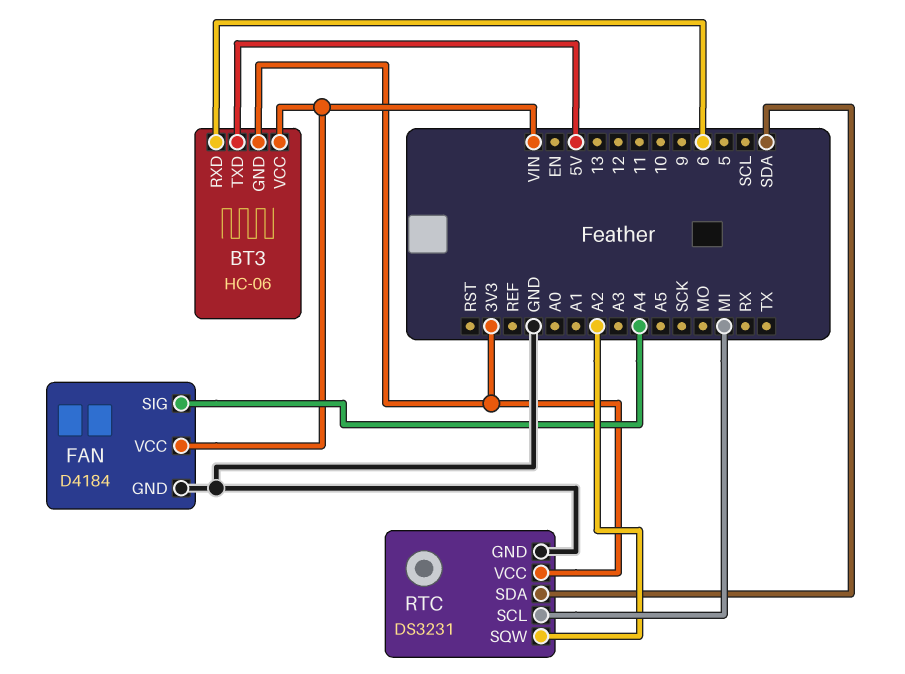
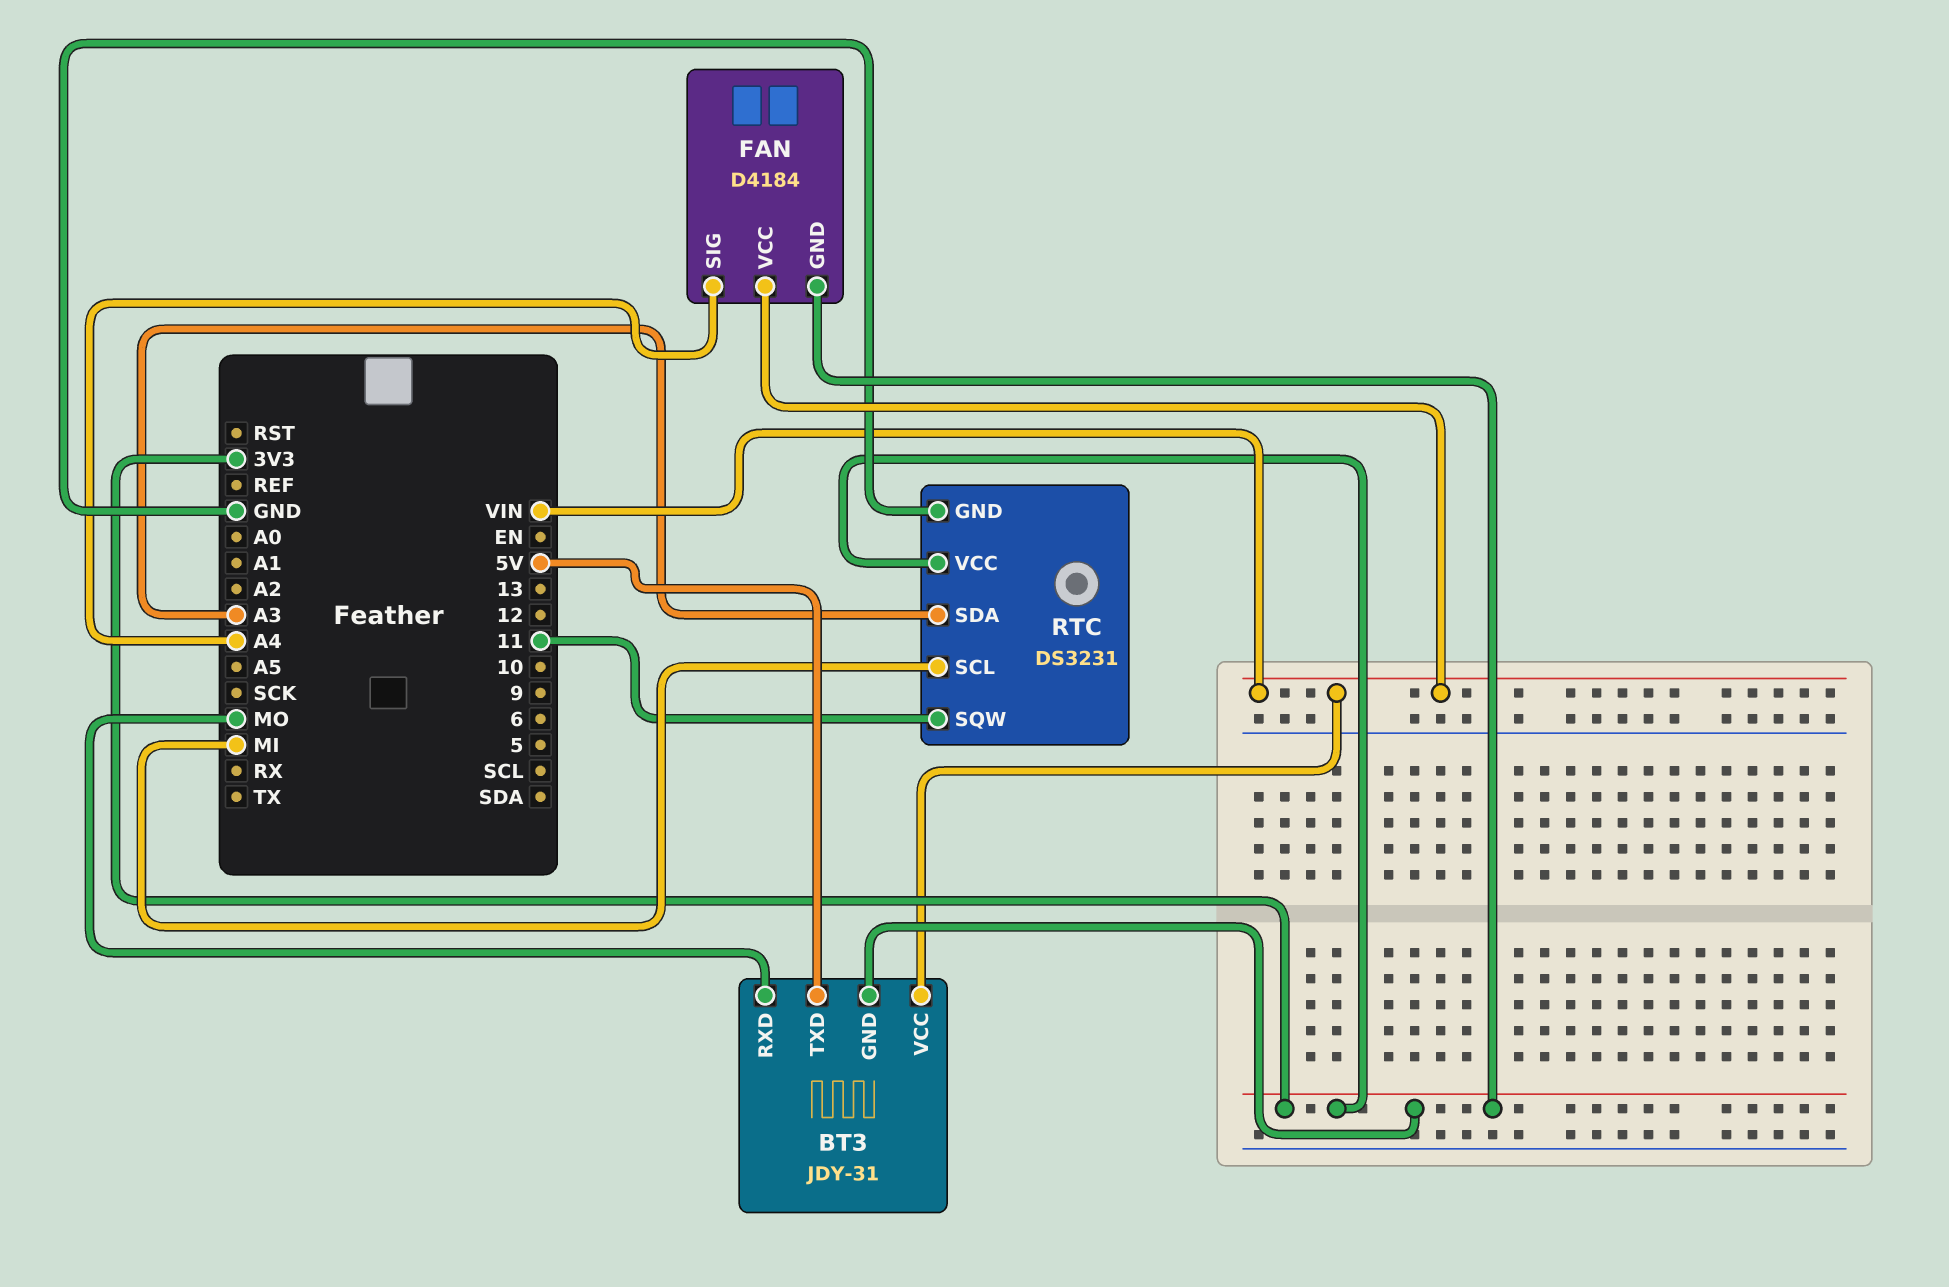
BT3: HC-06 -> JDY-31
BT3 pin RXD: 6 -> MO
FAN pin GND: GND -> 3V3
RTC pin SDA: SDA -> A3
RTC pin SQW: A2 -> 11

